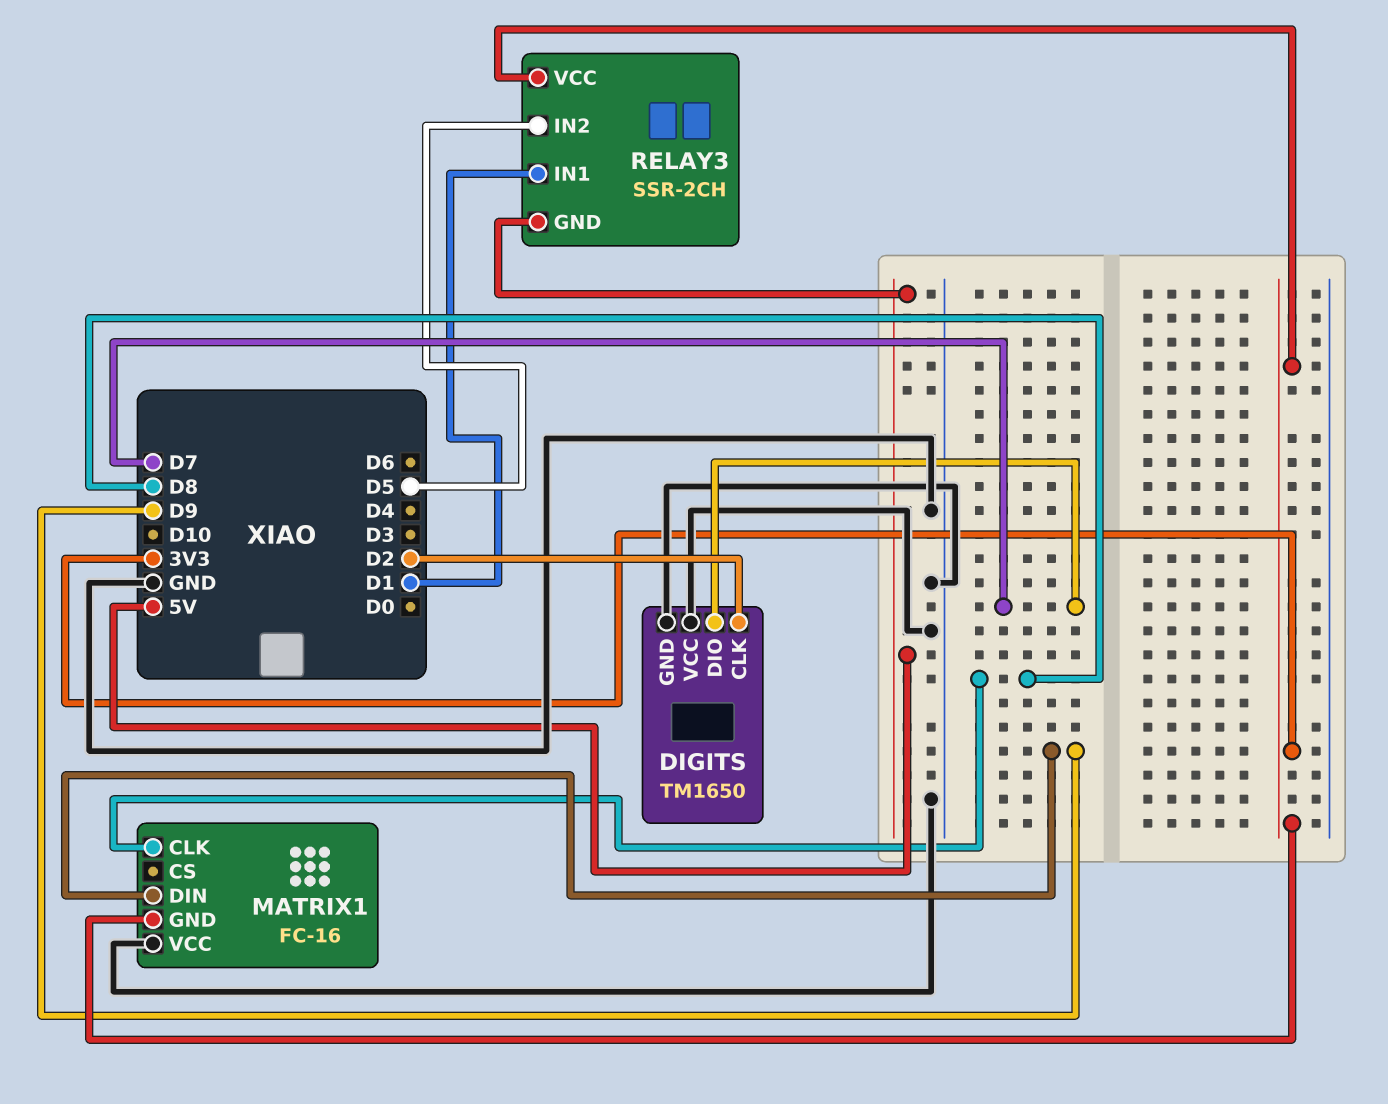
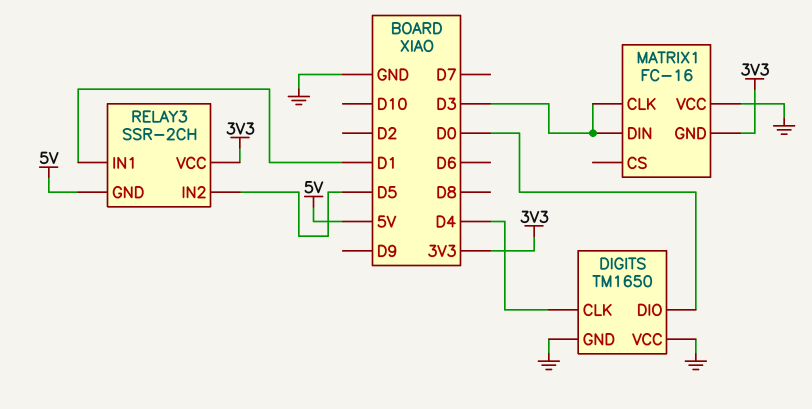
DIGITS pin CLK: D2 -> D4
DIGITS pin DIO: D7 -> D0
MATRIX1 pin CLK: D8 -> D3
MATRIX1 pin DIN: D9 -> D3

